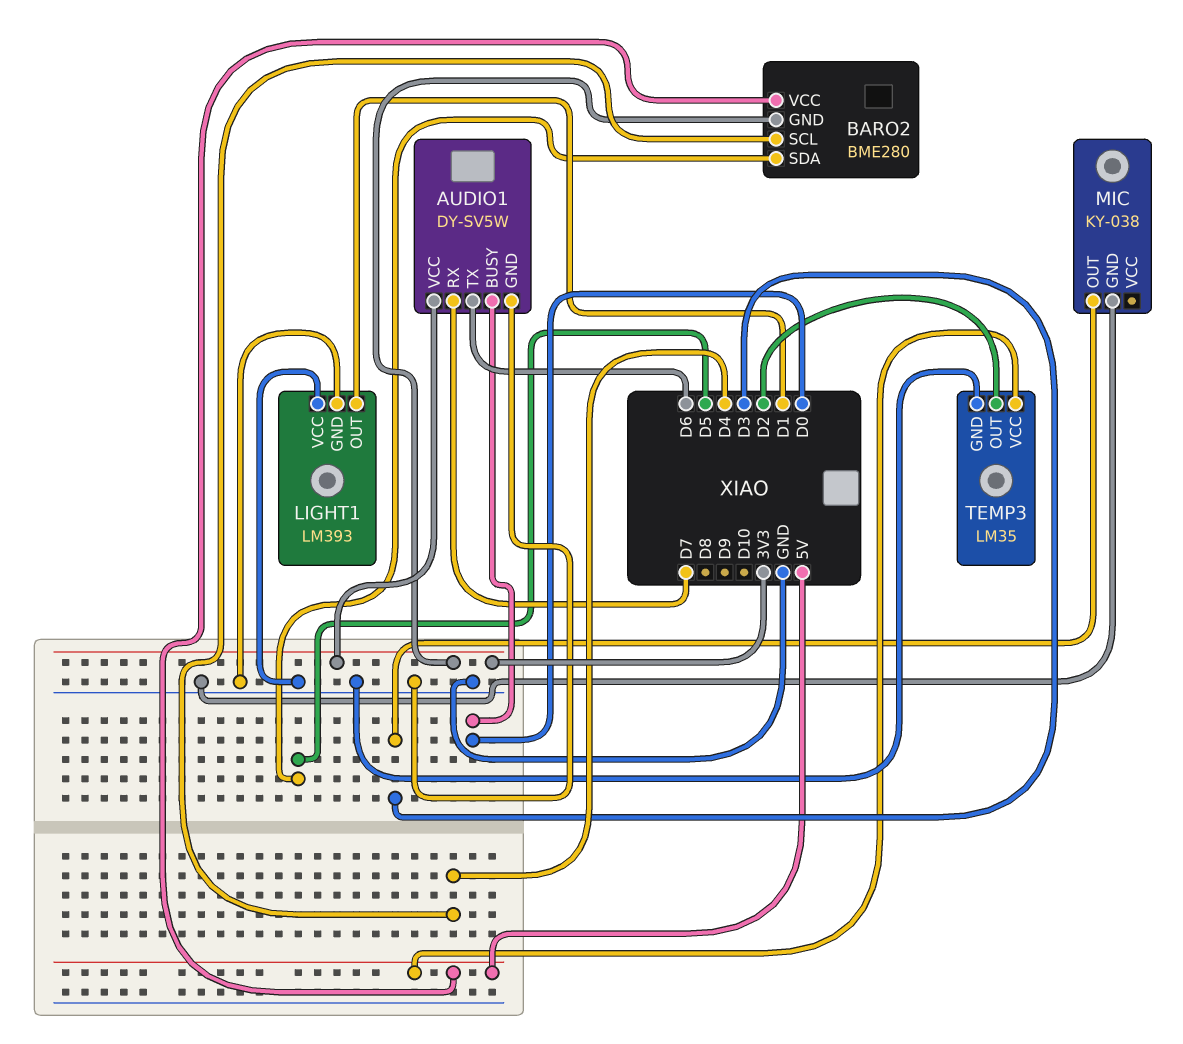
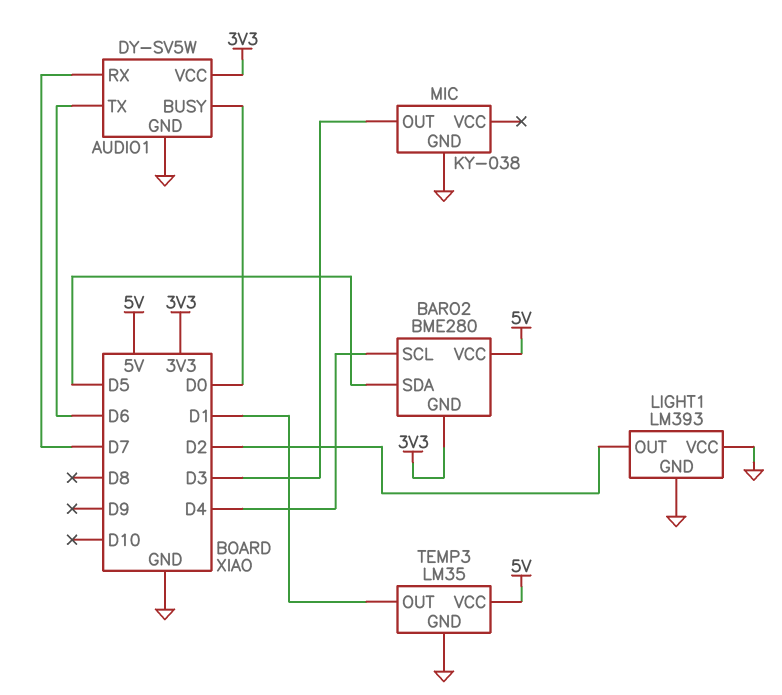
LIGHT1 pin OUT: D1 -> D2
TEMP3 pin OUT: D2 -> D1

